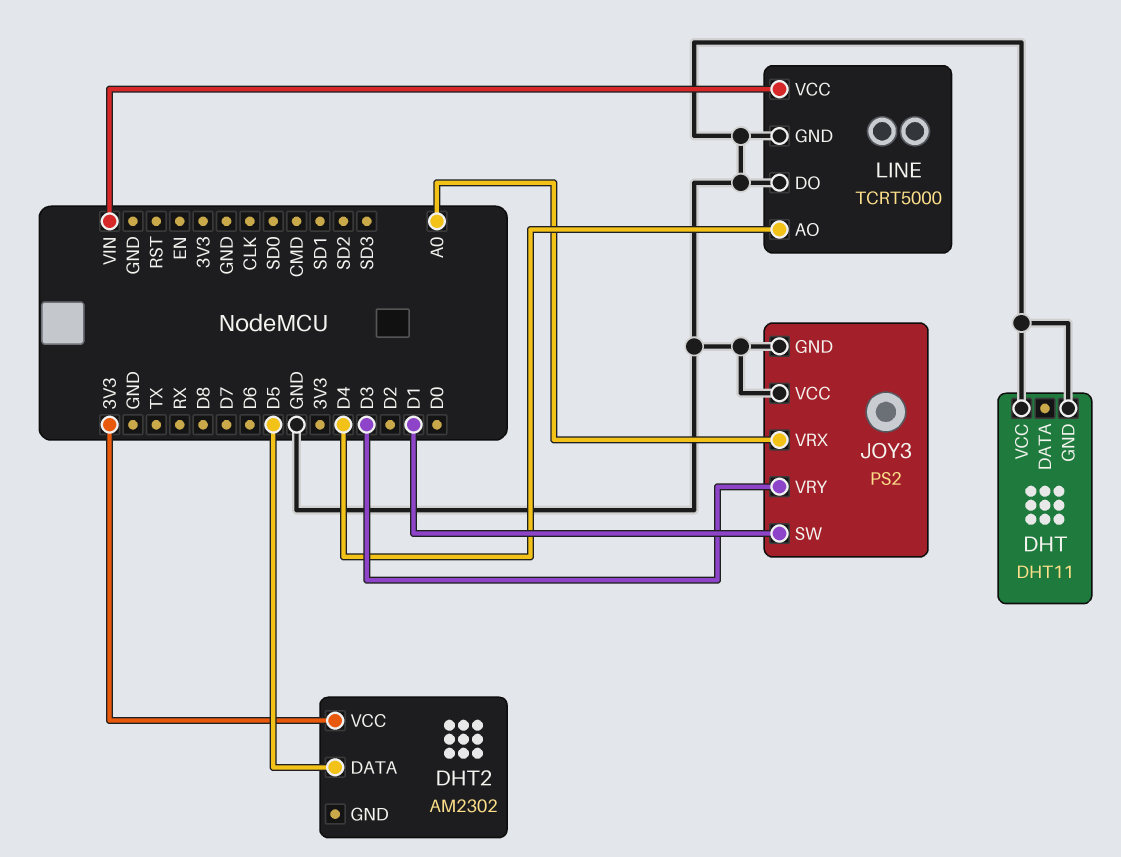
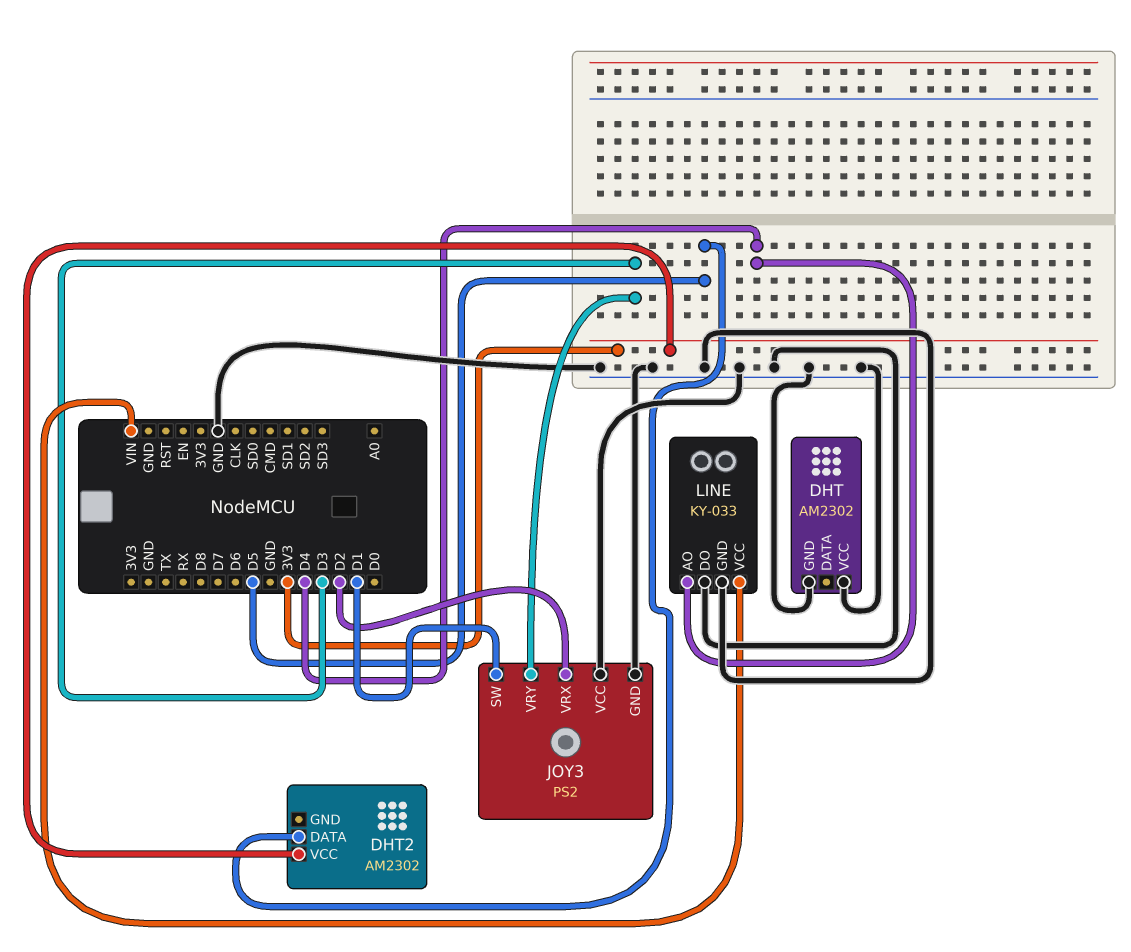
DHT: DHT11 -> AM2302
JOY3 pin VRX: A0 -> D2
LINE: TCRT5000 -> KY-033

